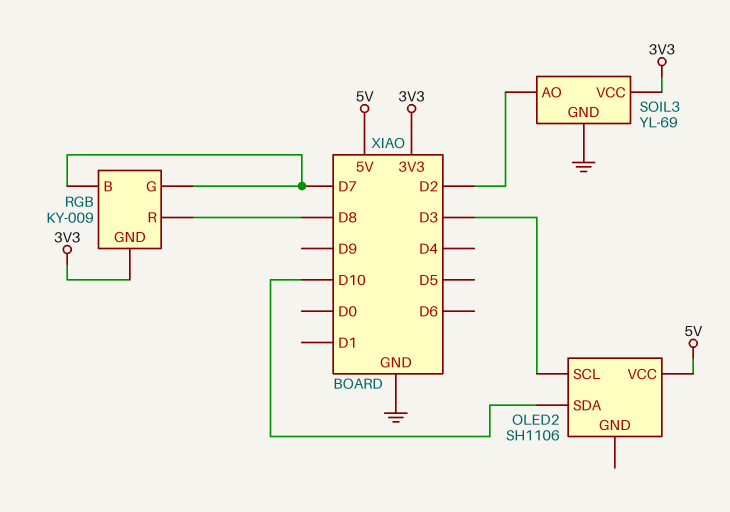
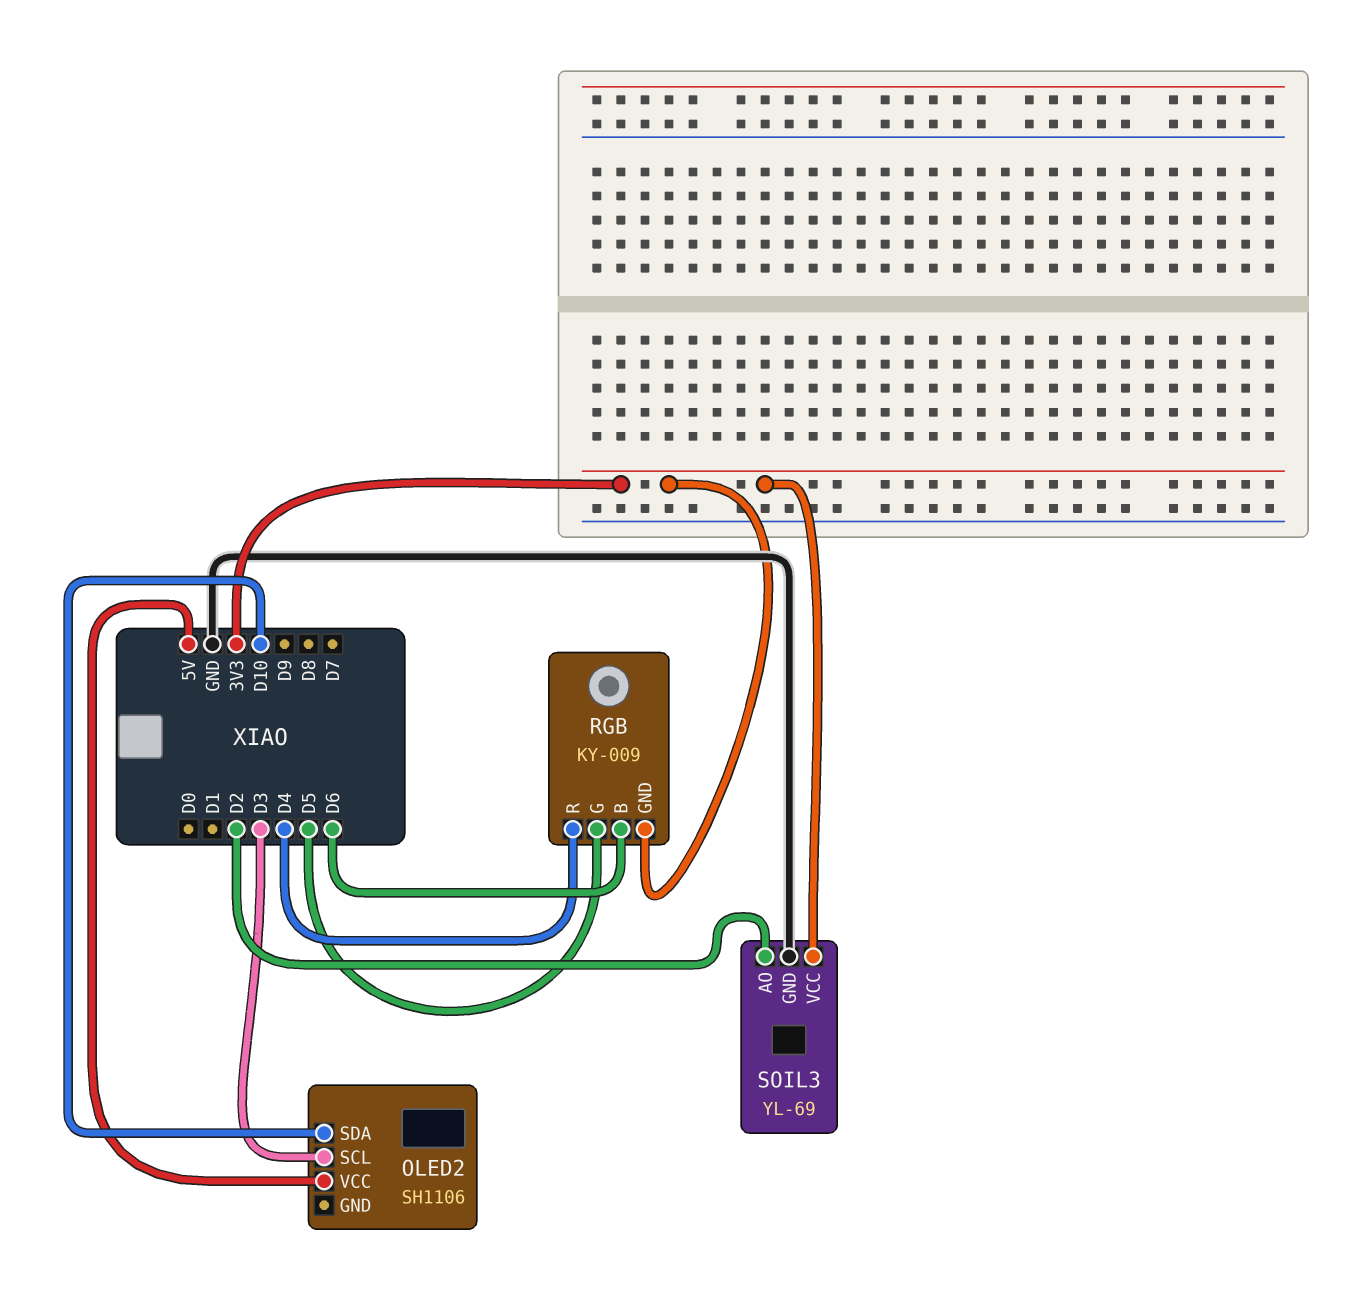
RGB pin B: D7 -> D6
RGB pin G: D7 -> D5
RGB pin R: D8 -> D4

